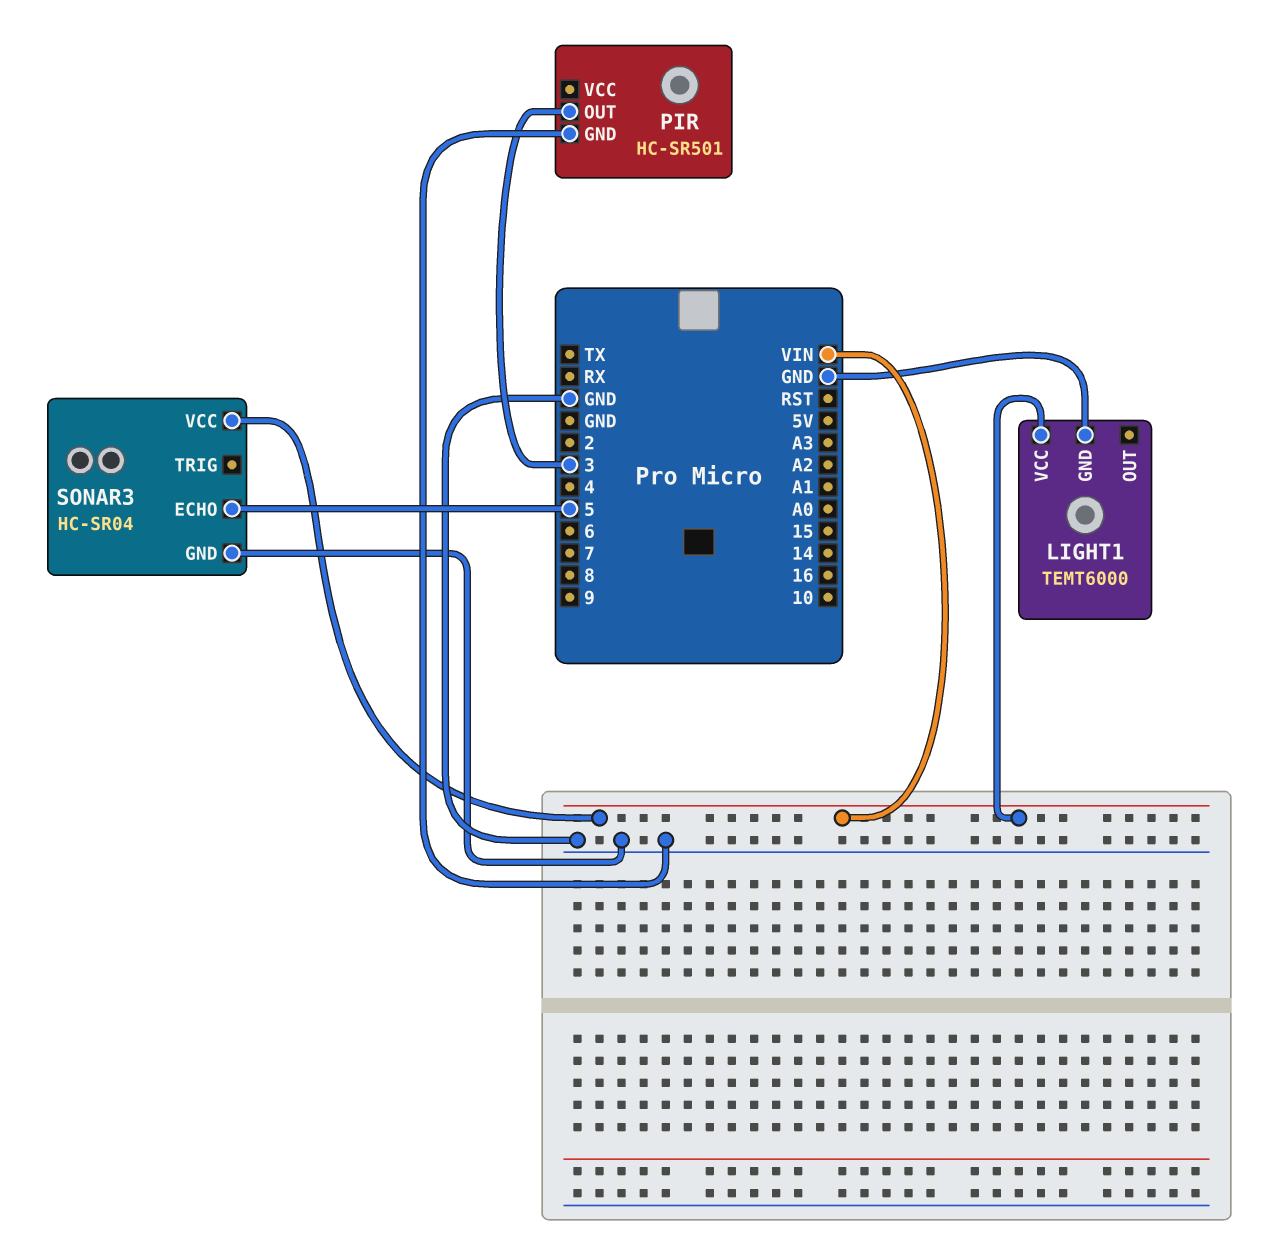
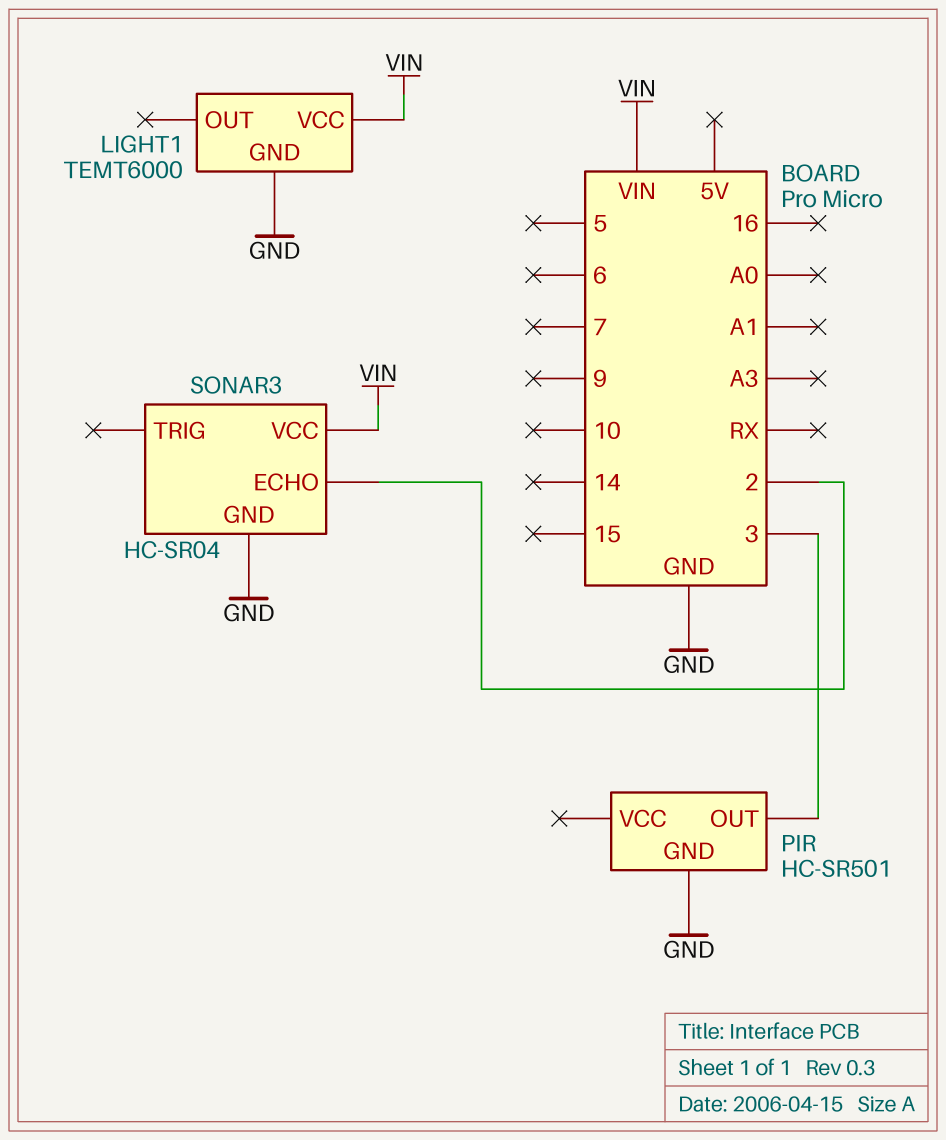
SONAR3 pin ECHO: 5 -> 2

